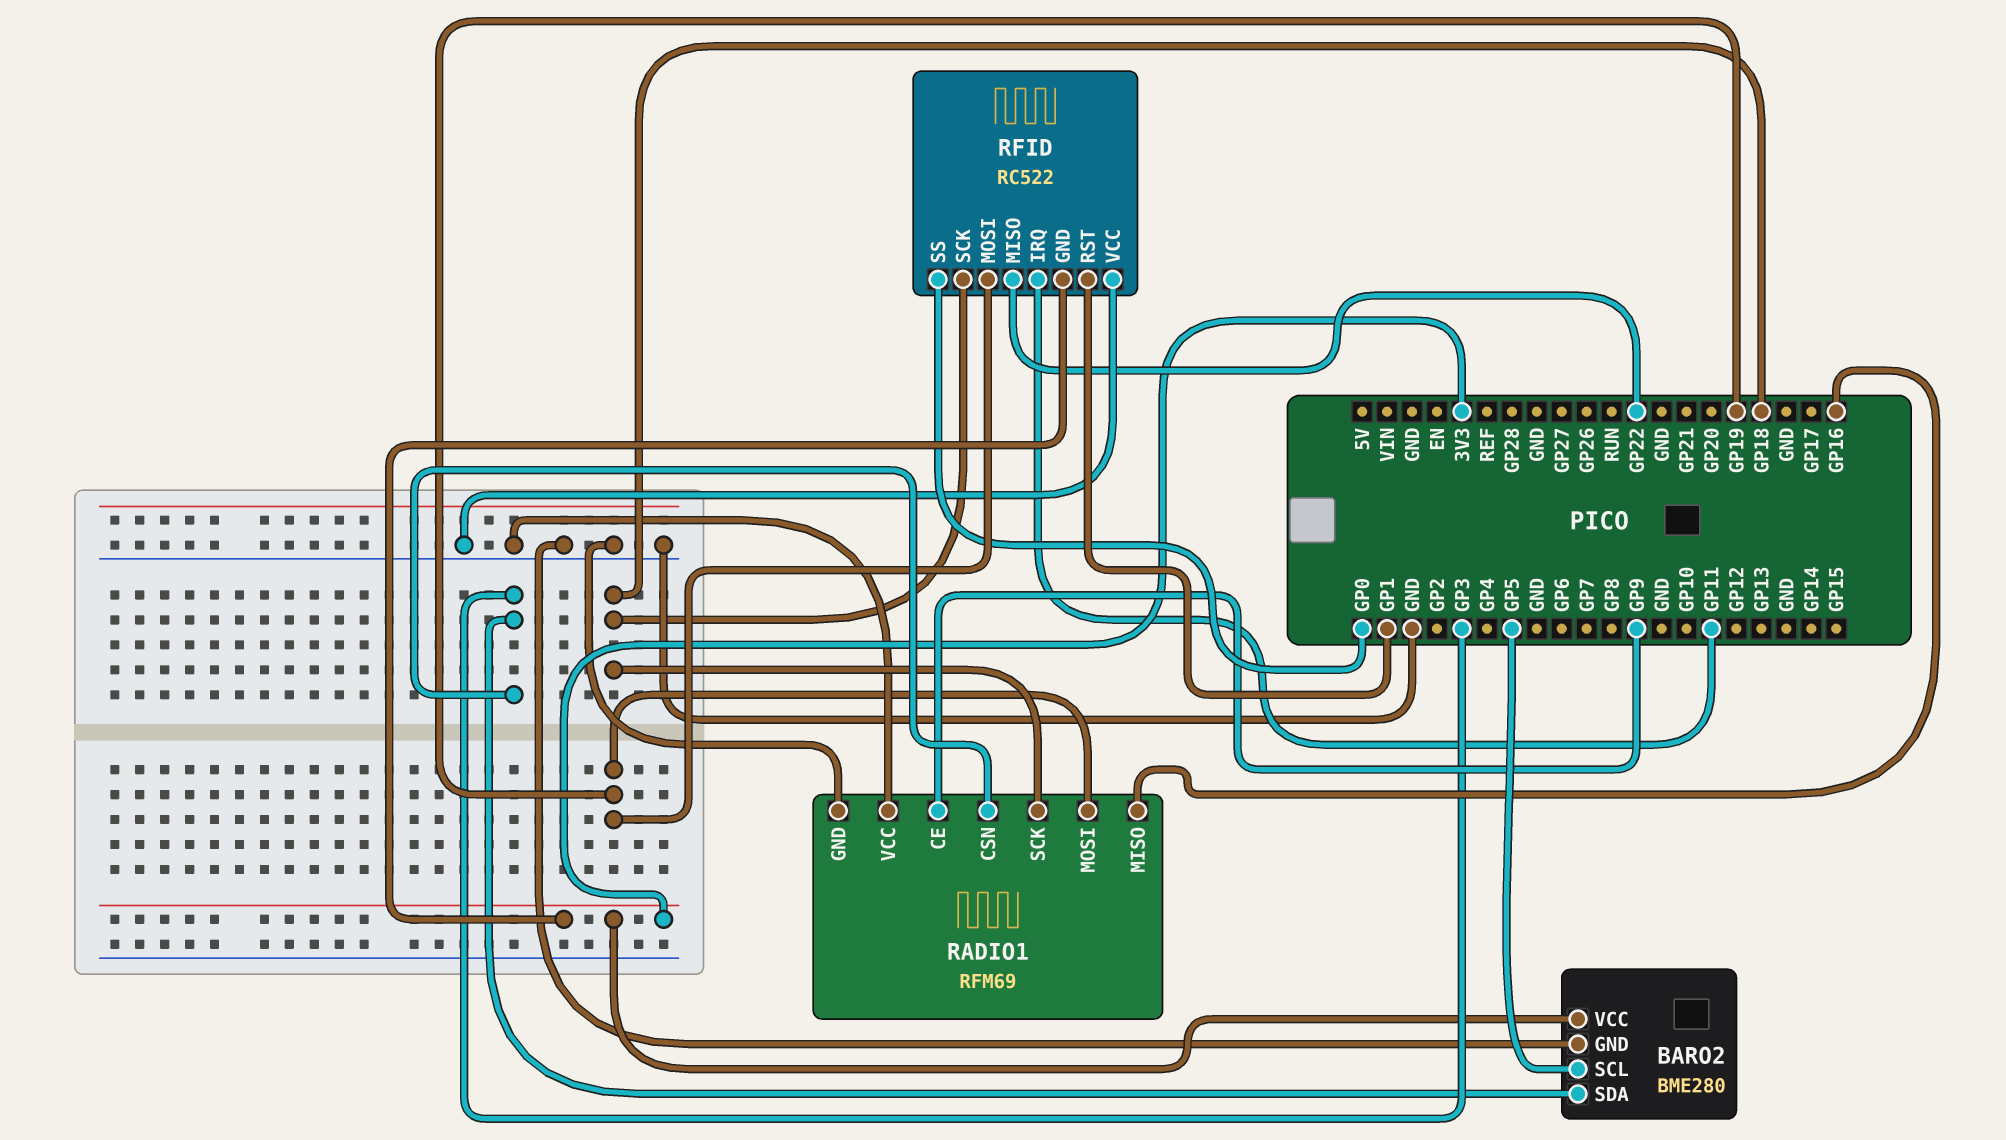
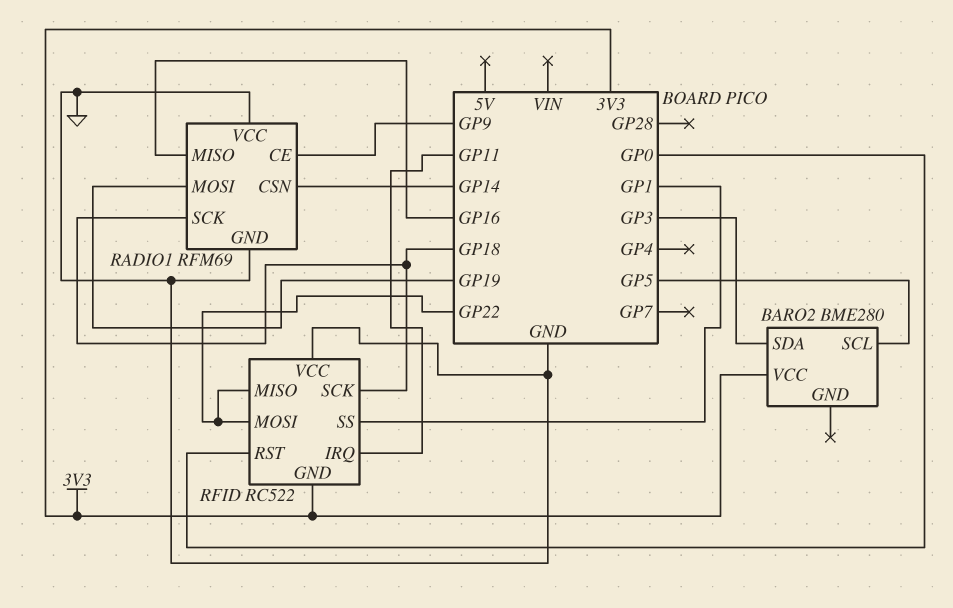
BARO2 pin GND: GND -> none
RADIO1 pin CSN: GP3 -> GP14
RFID pin MOSI: GP19 -> GP22
RFID pin RST: GP1 -> GP0
RFID pin SS: GP0 -> GP1

